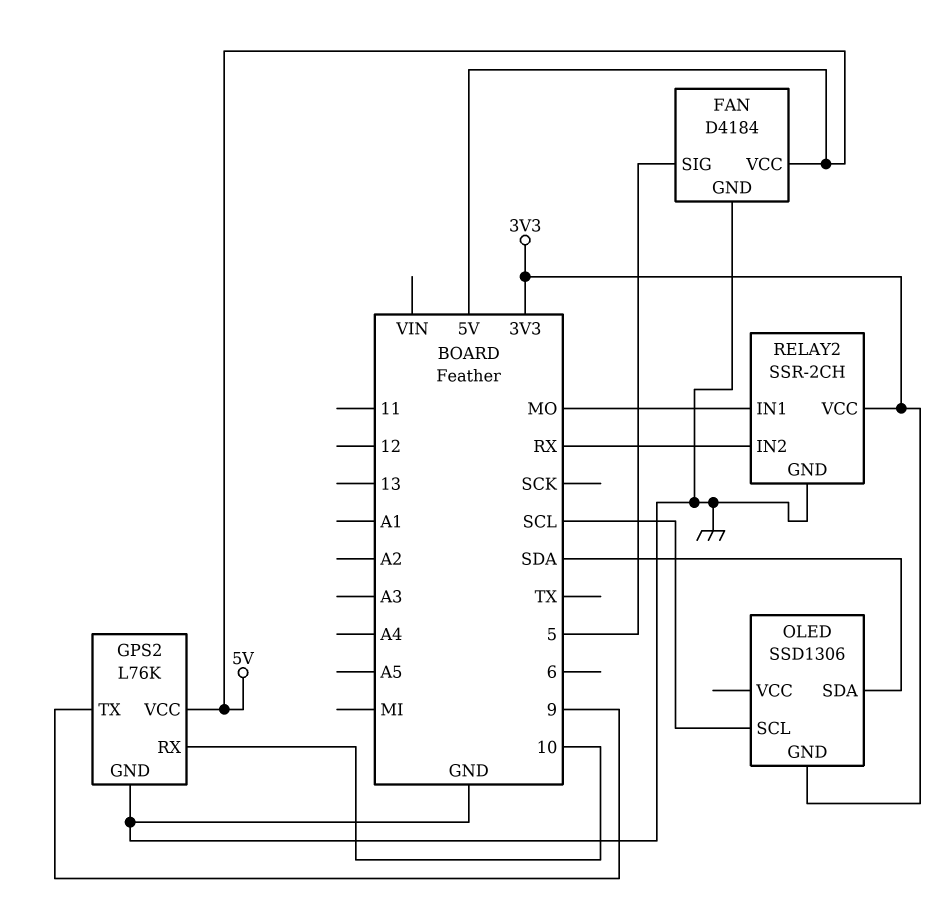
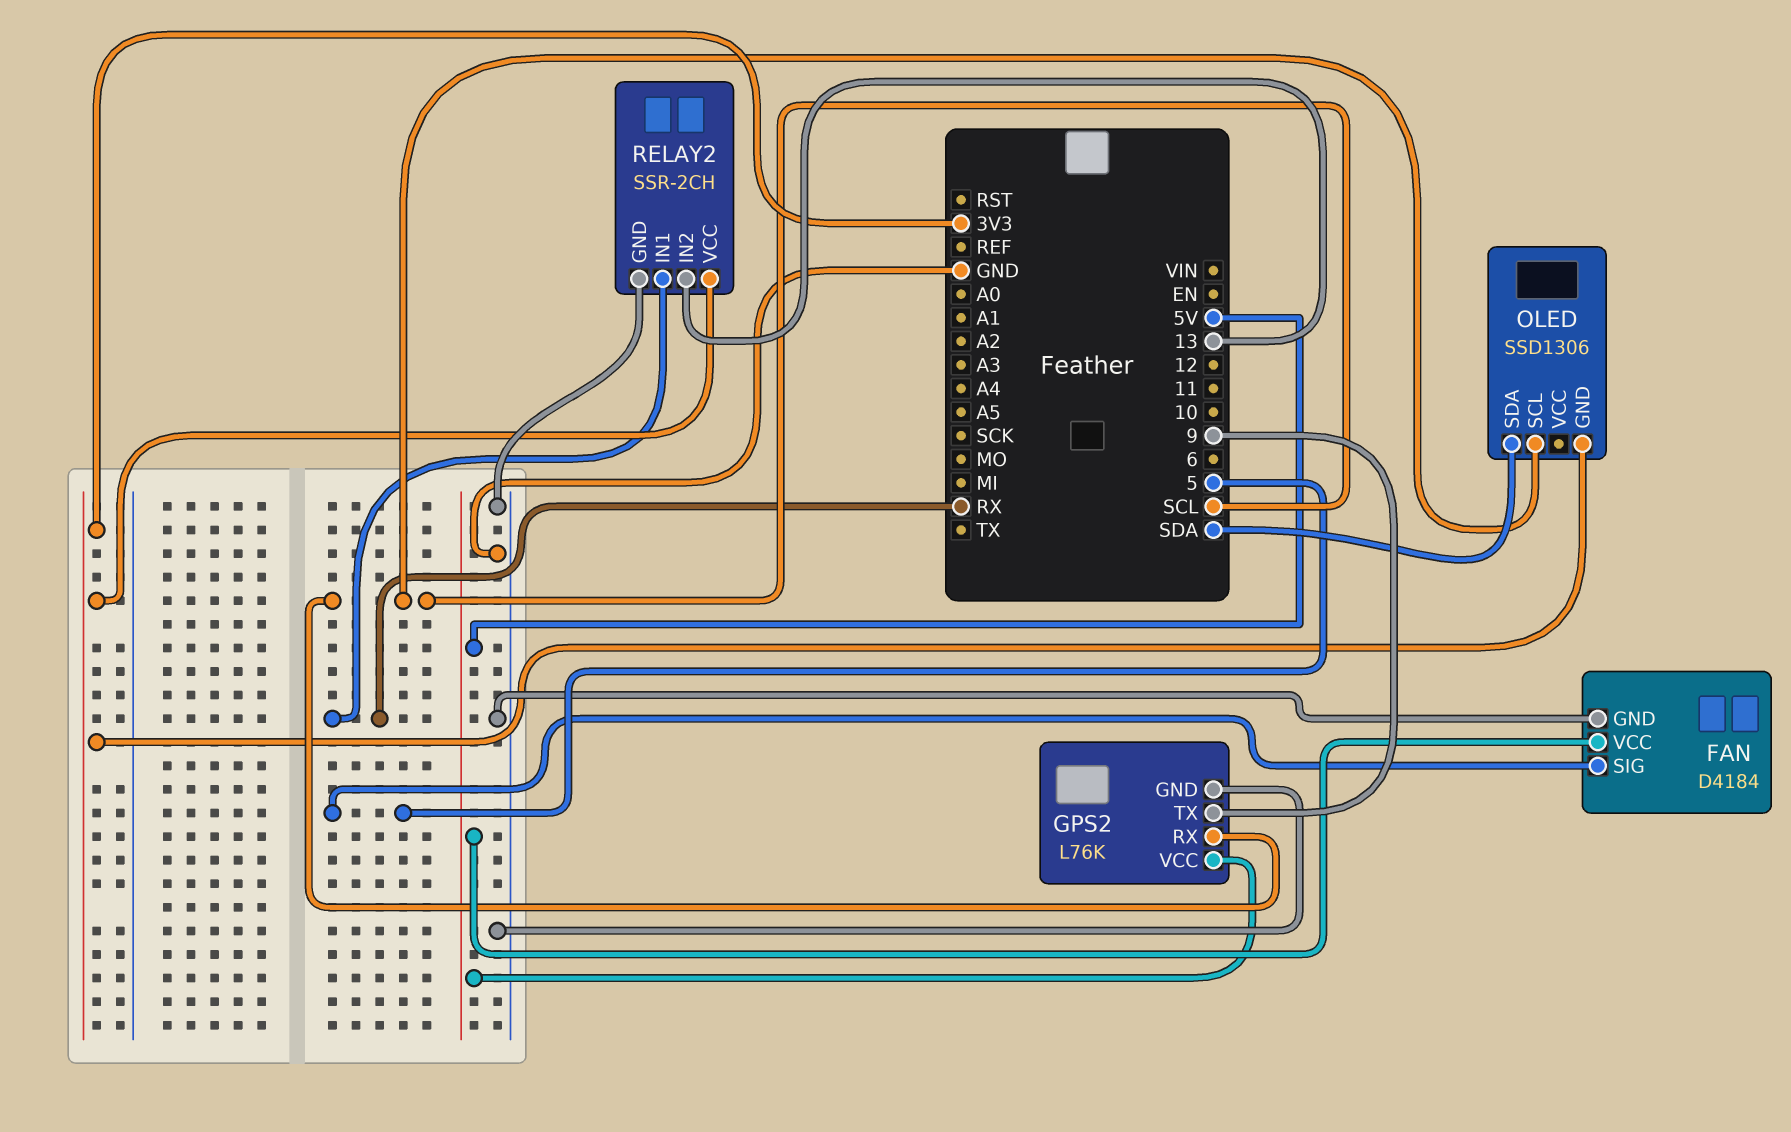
GPS2 pin RX: 10 -> SCL
RELAY2 pin IN1: MO -> RX
RELAY2 pin IN2: RX -> 13

